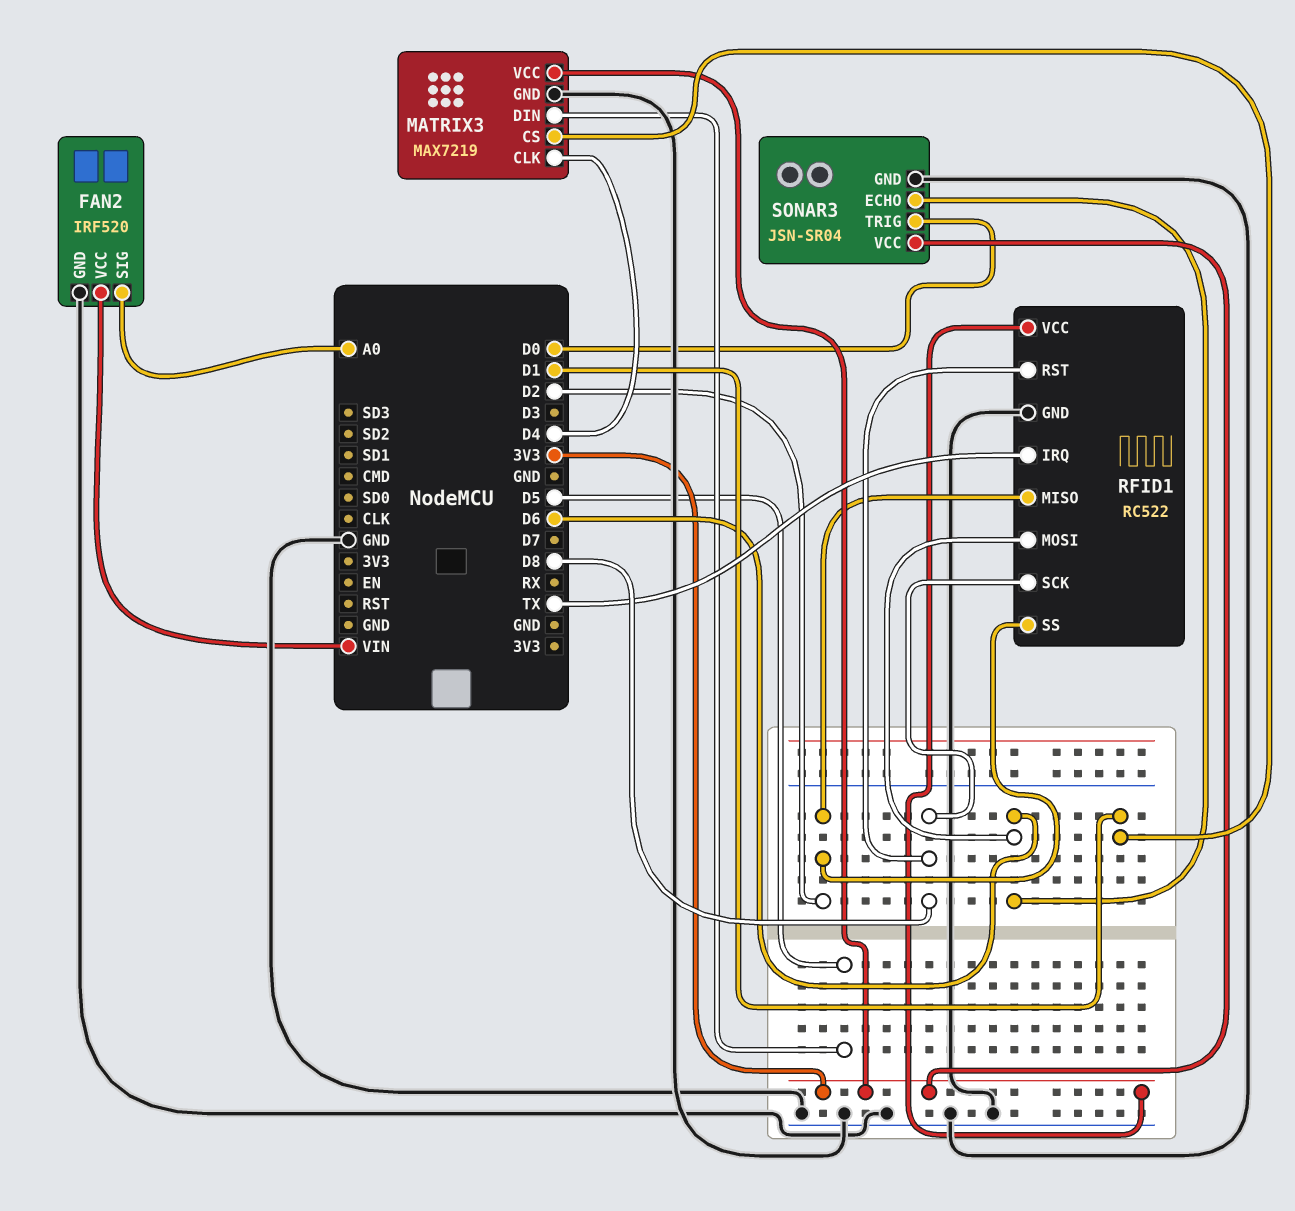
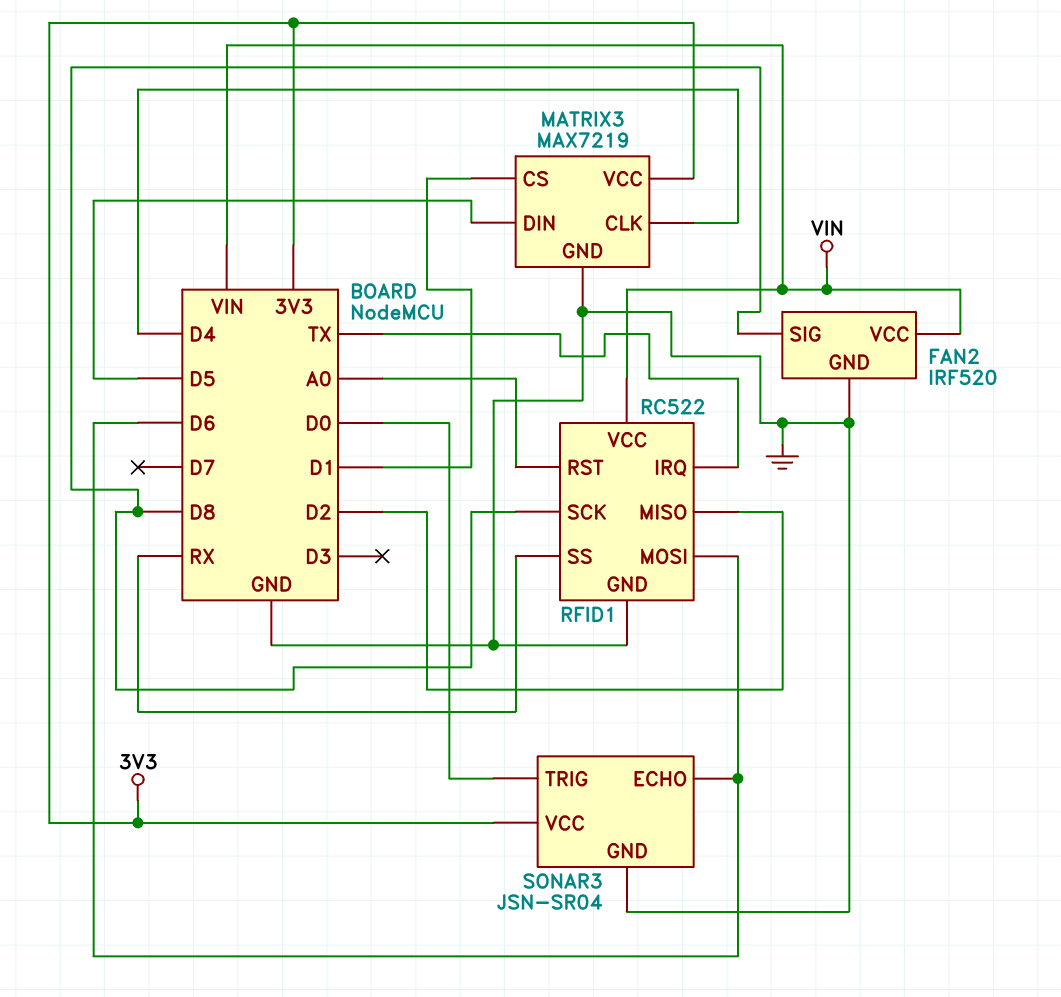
FAN2 pin SIG: A0 -> D8
RFID1 pin RST: D8 -> A0
RFID1 pin SS: D2 -> RX
RFID1 pin VCC: 3V3 -> VIN

